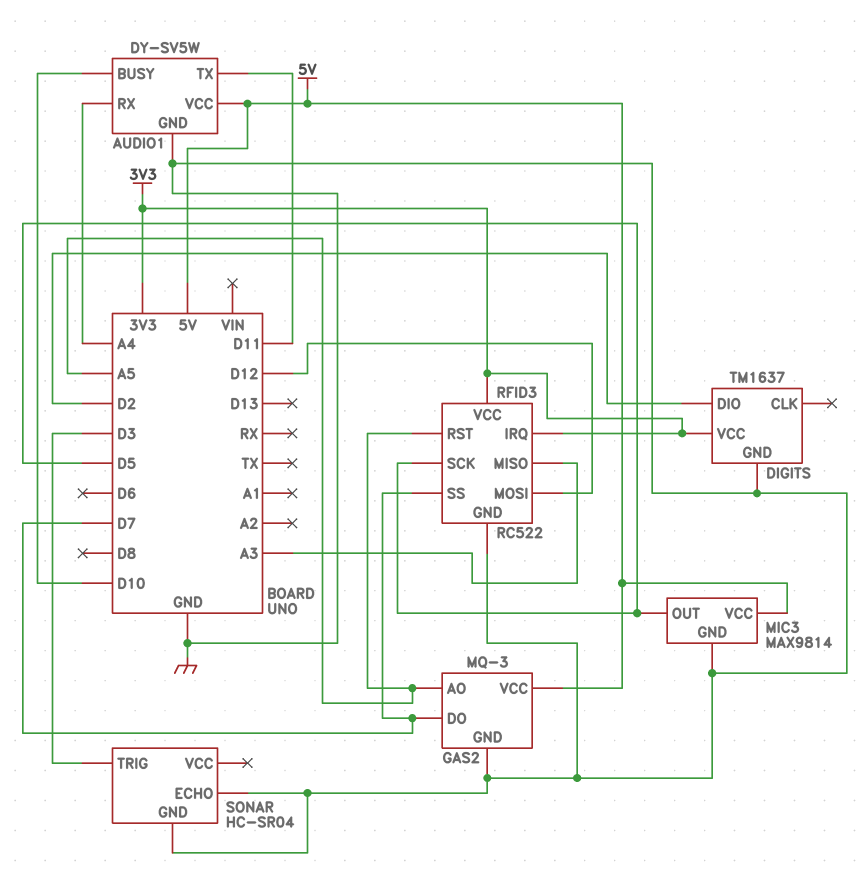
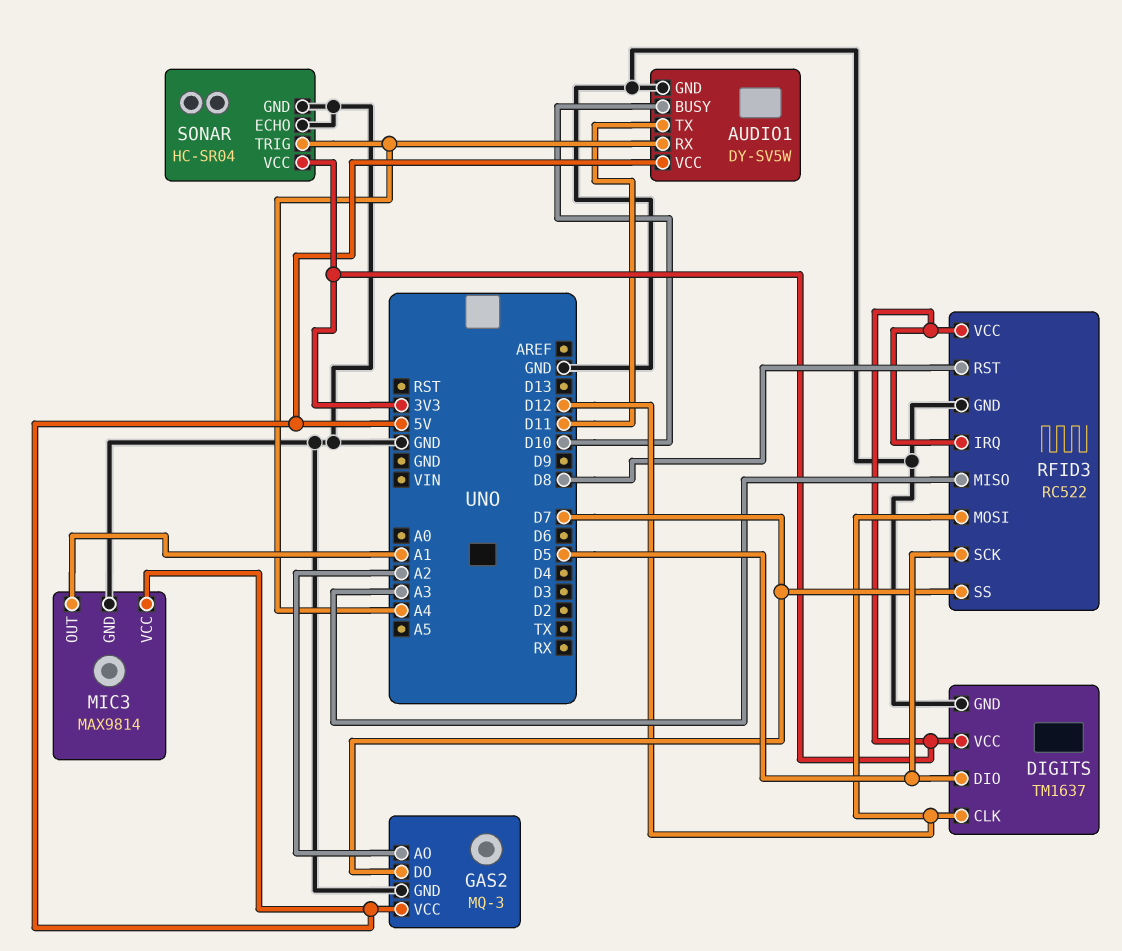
DIGITS pin CLK: none -> D12
DIGITS pin DIO: D2 -> D5
GAS2 pin AO: A5 -> A2
MIC3 pin OUT: D5 -> A1
RFID3 pin RST: A5 -> D8
SONAR pin TRIG: D3 -> A4
SONAR pin VCC: none -> 3V3

